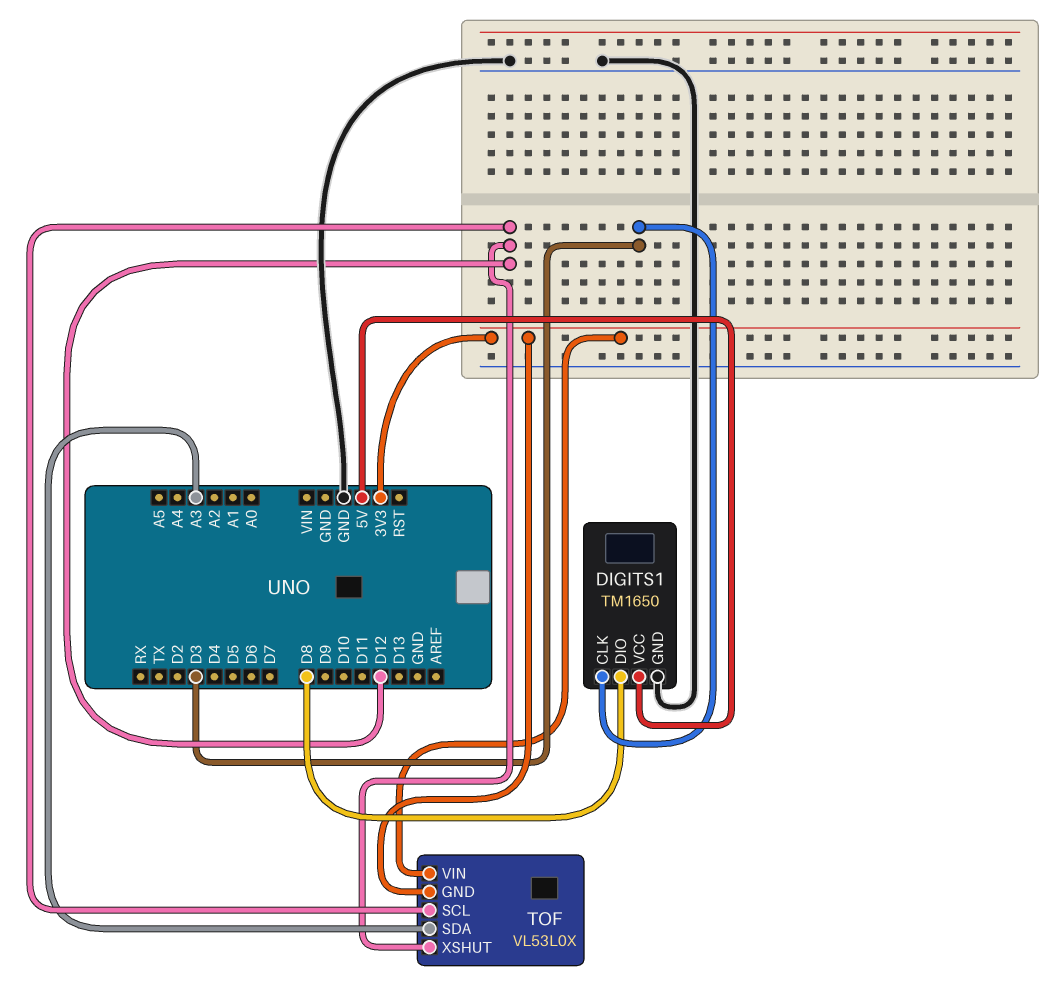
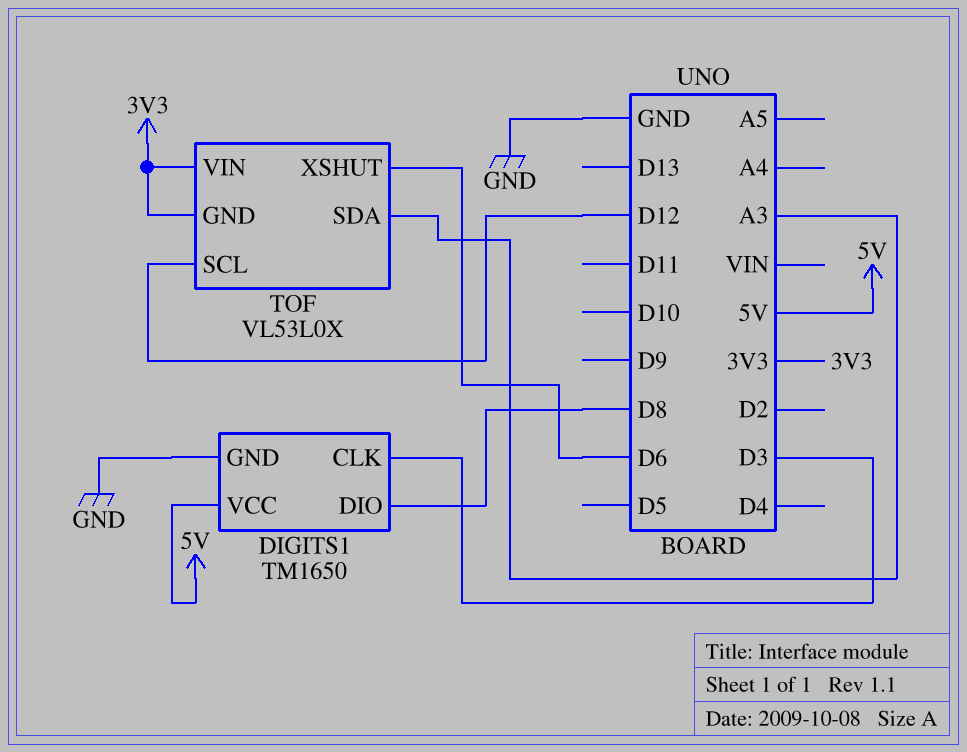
TOF pin XSHUT: D12 -> D6

